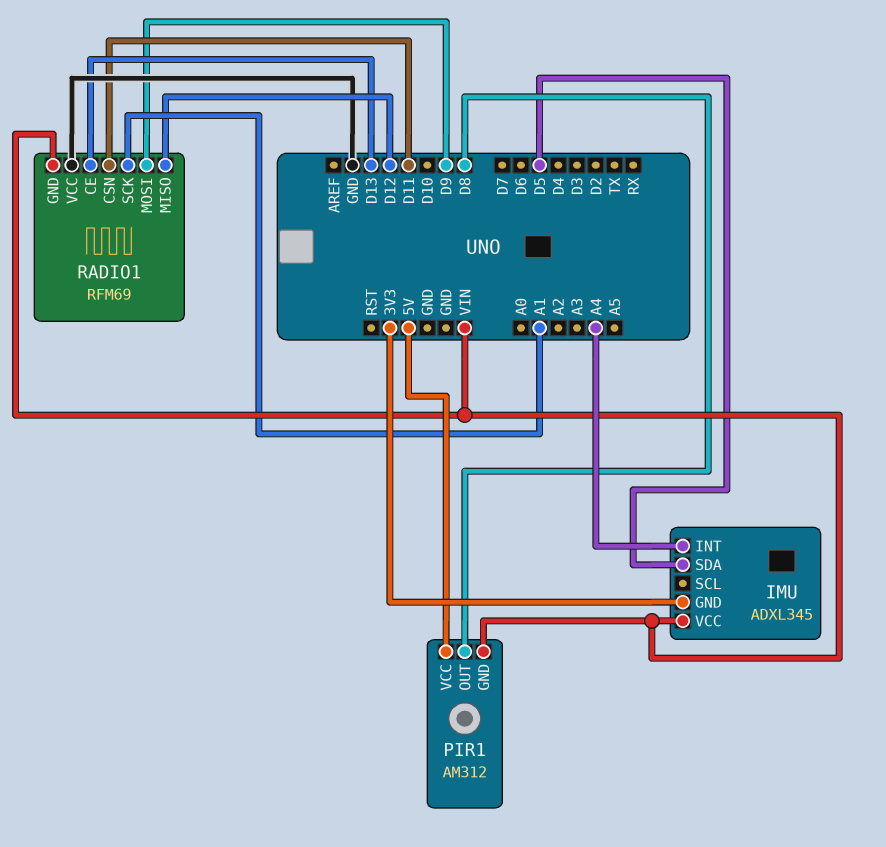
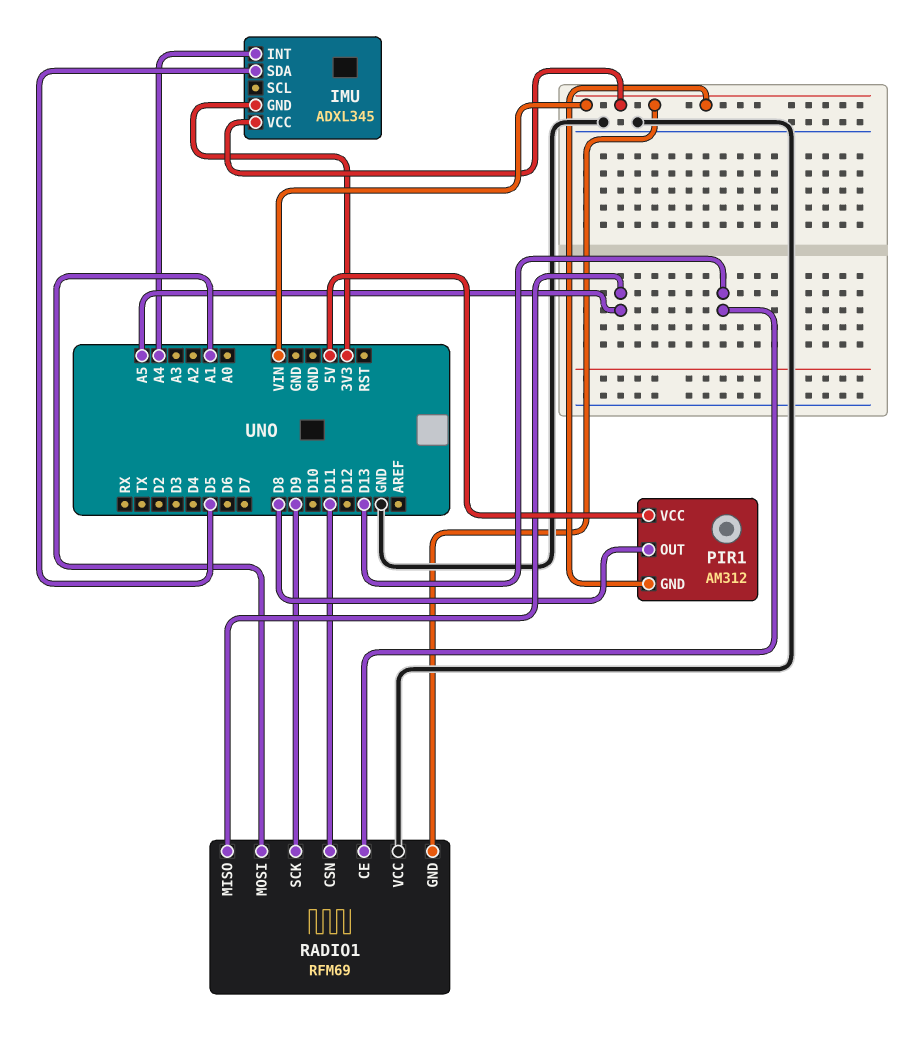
RADIO1 pin MISO: D12 -> A5
RADIO1 pin MOSI: D9 -> A1
RADIO1 pin SCK: A1 -> D9

